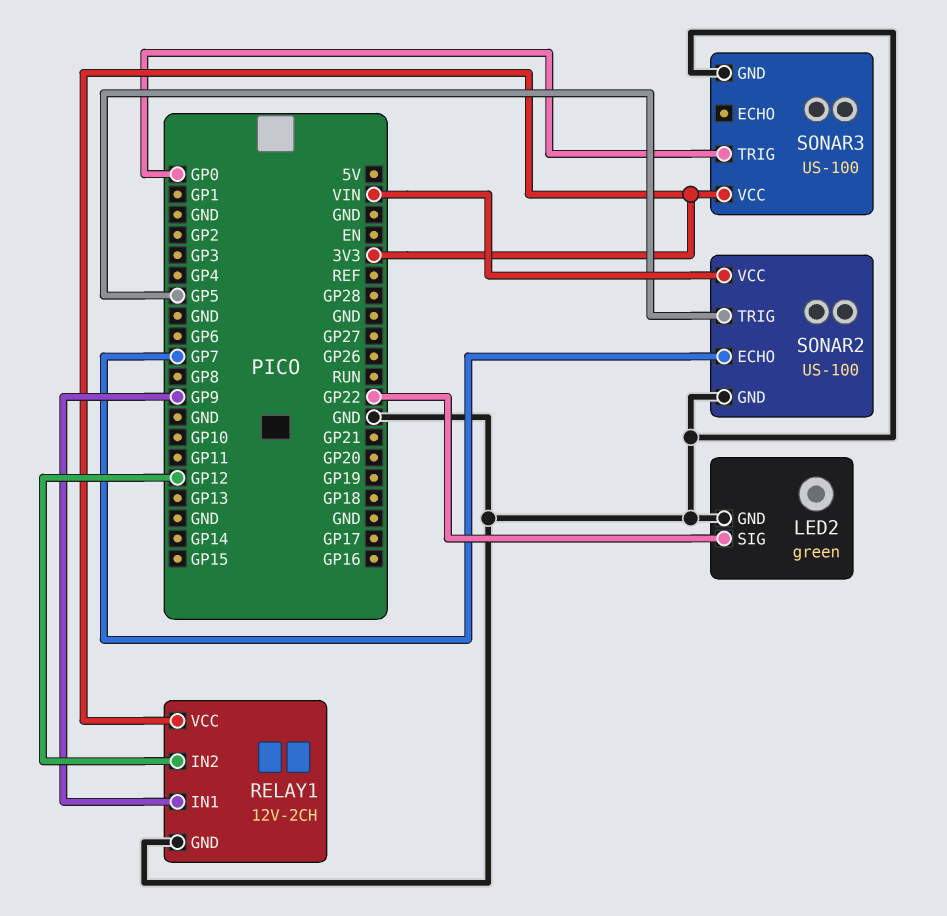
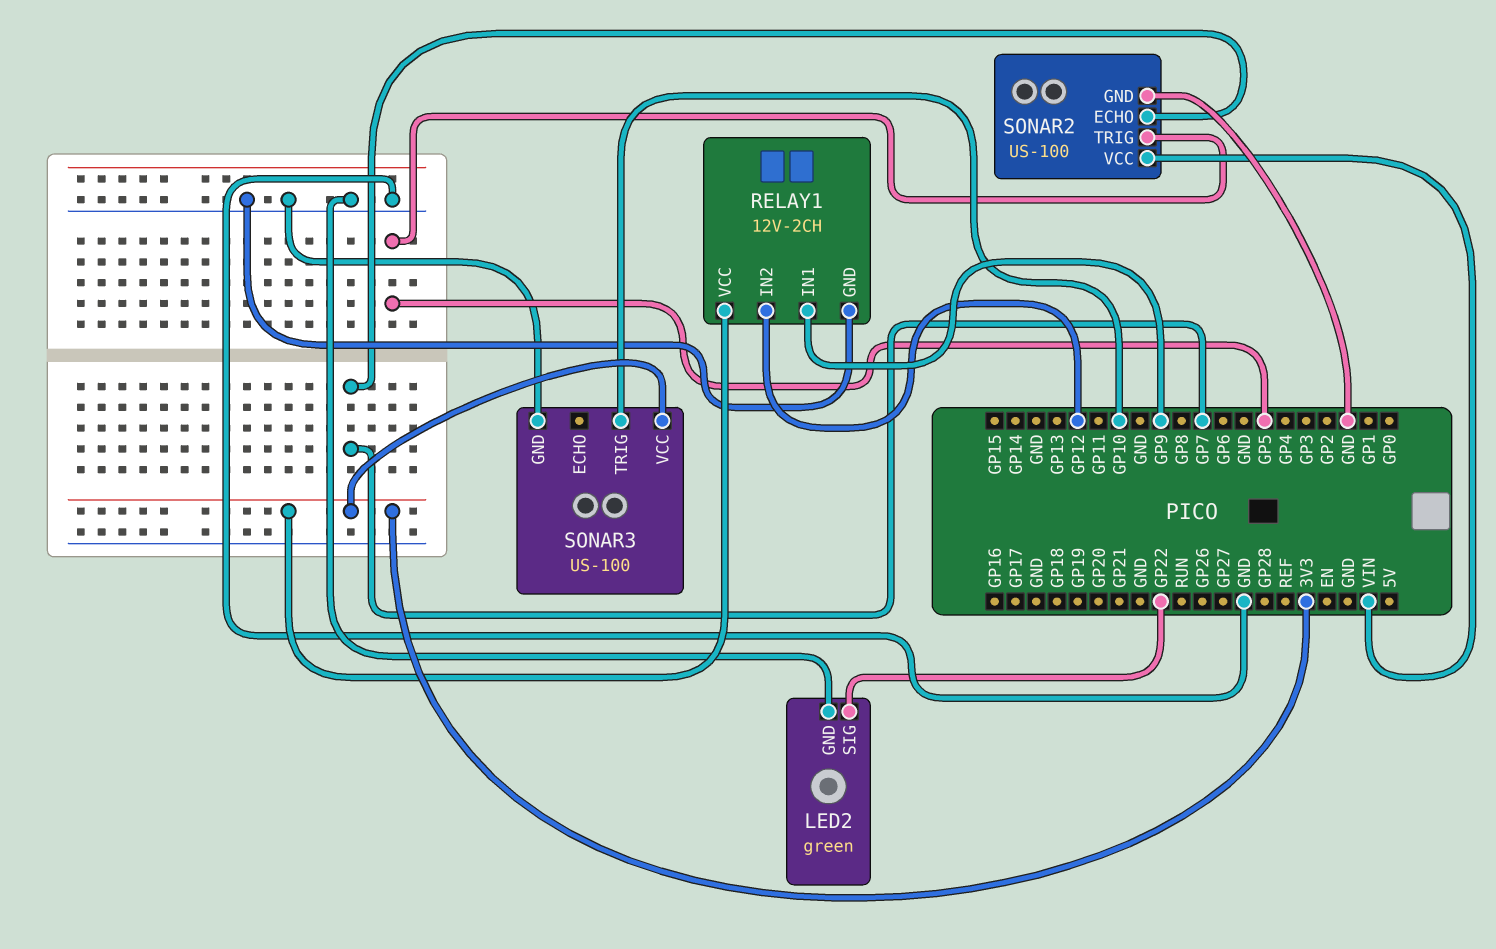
SONAR3 pin TRIG: GP0 -> GP10

